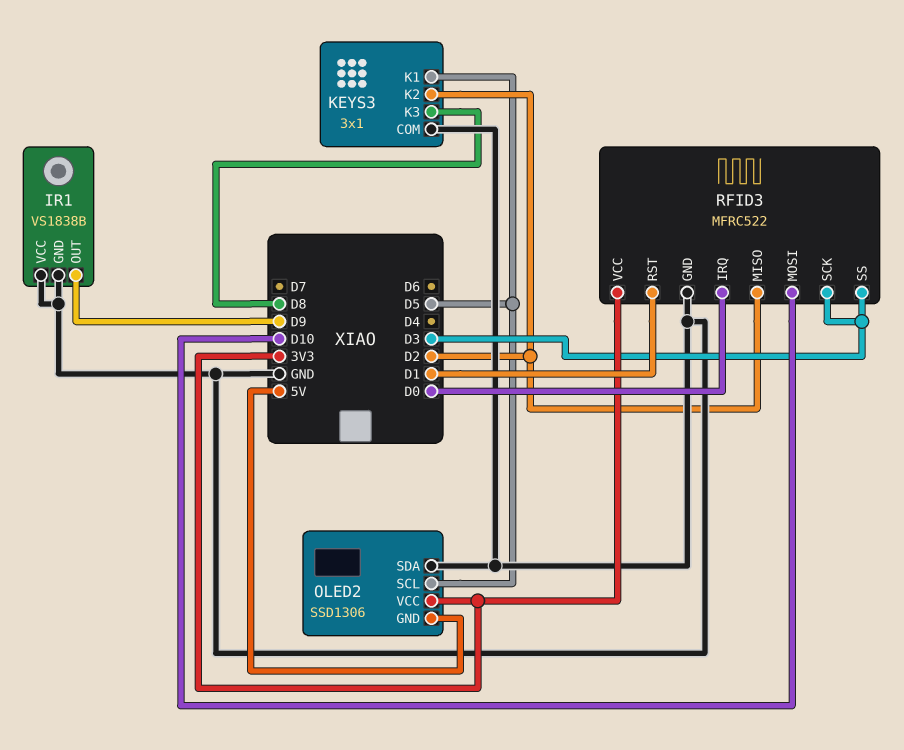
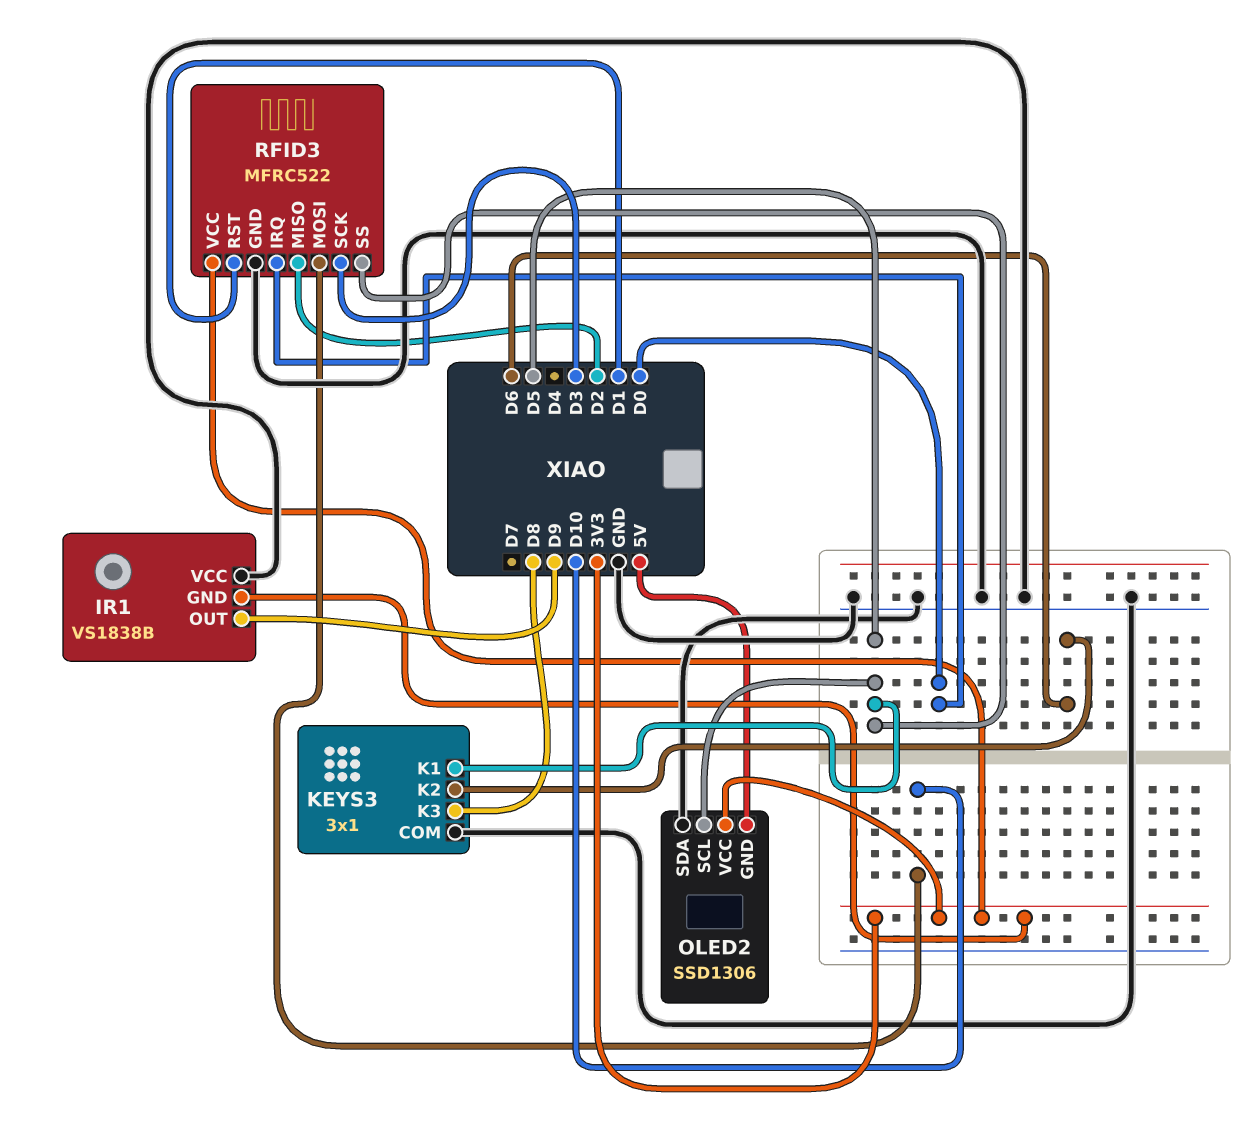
IR1 pin GND: GND -> 3V3
KEYS3 pin K2: D2 -> D6
RFID3 pin SS: D3 -> D5

